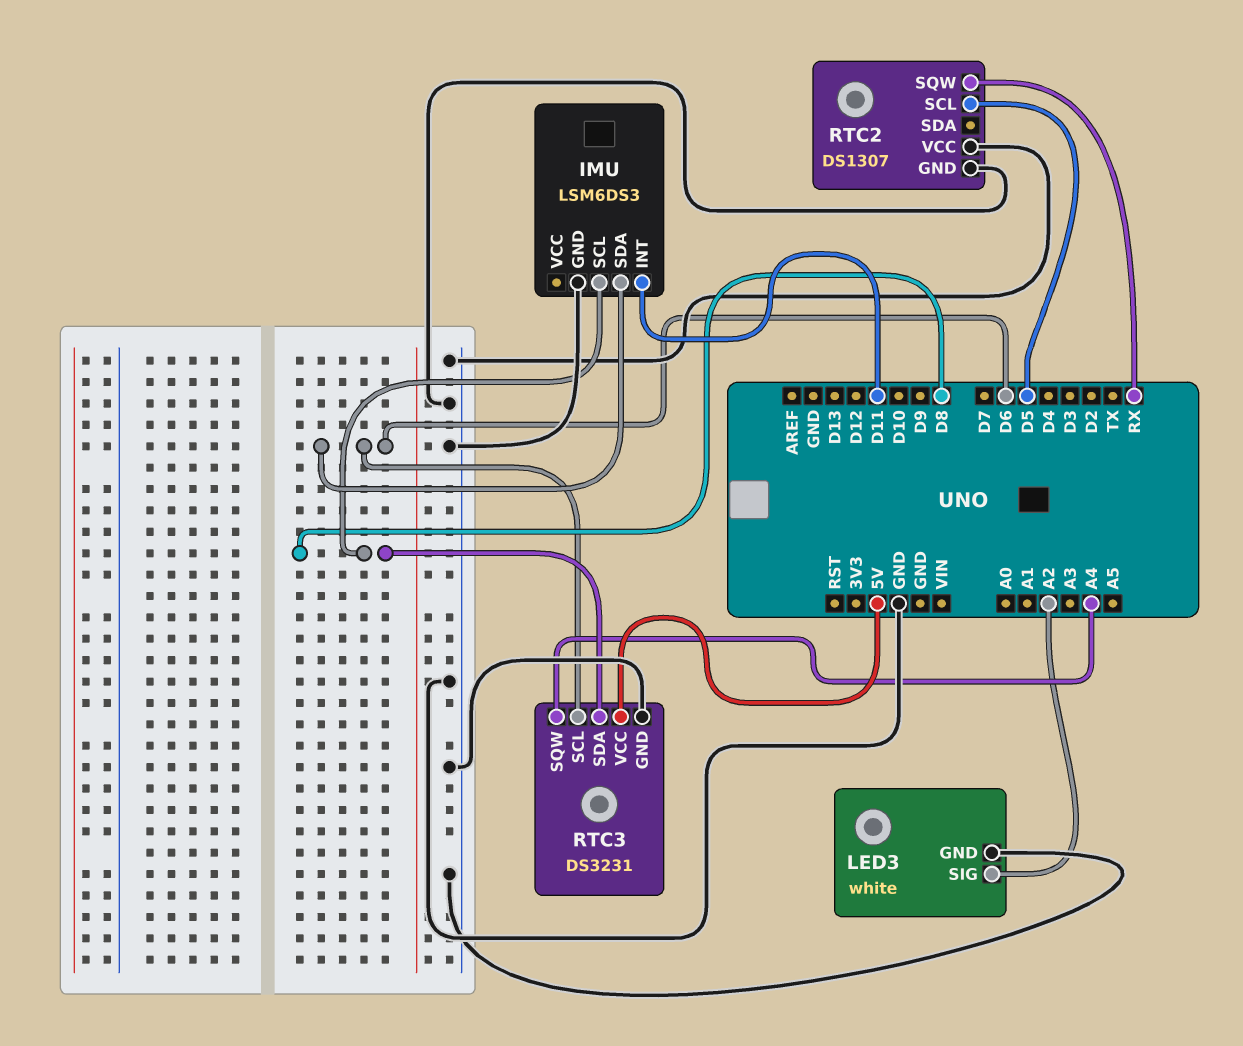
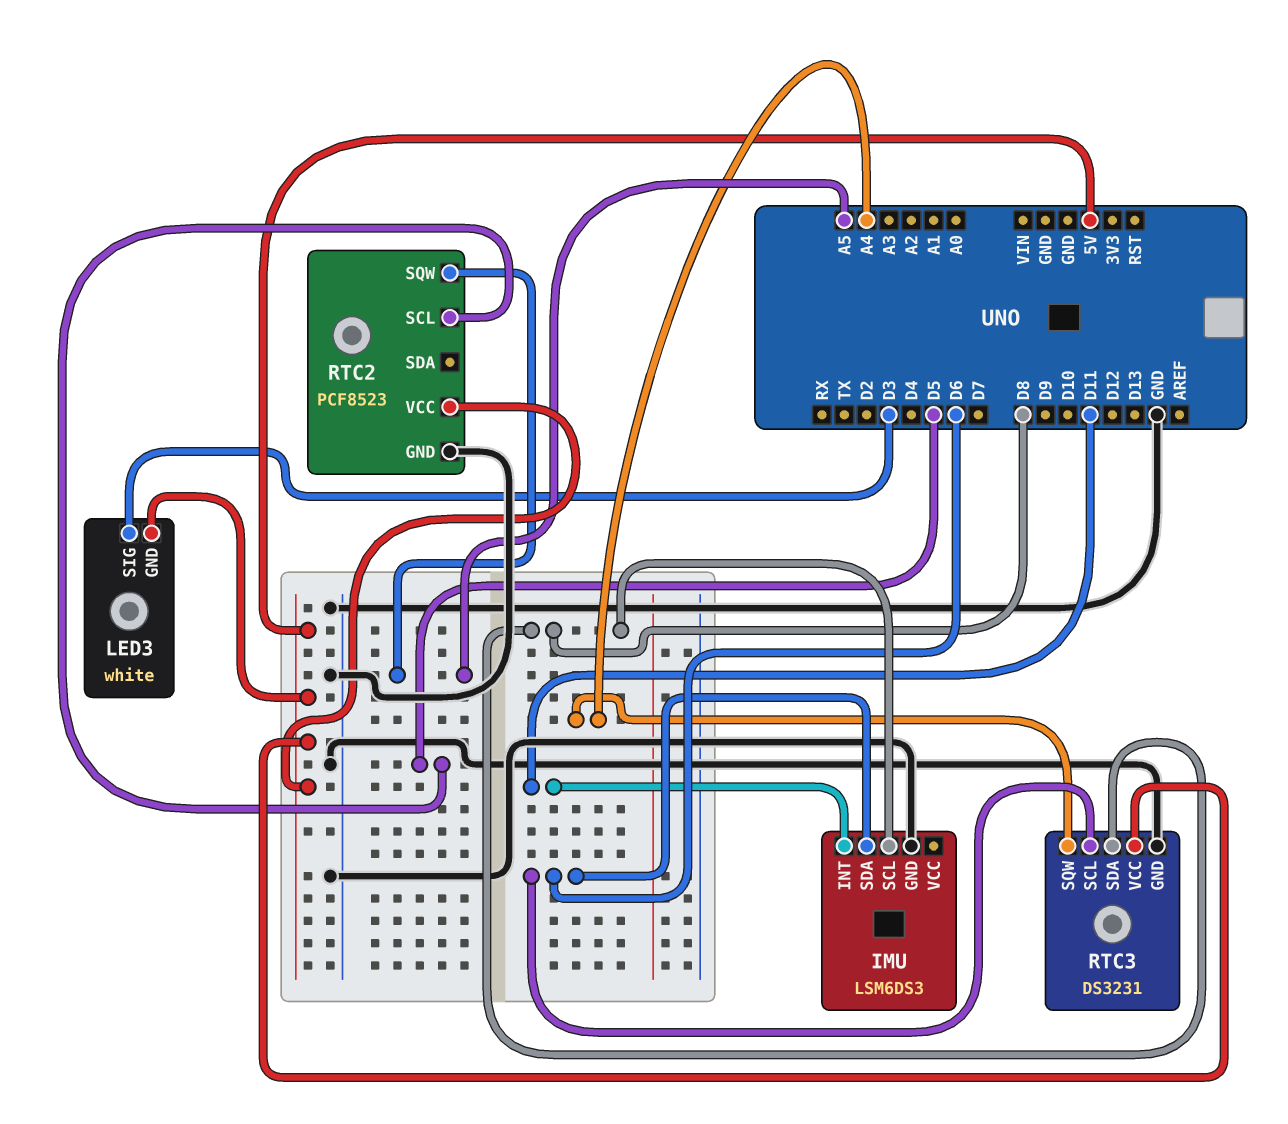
LED3 pin GND: GND -> 5V
LED3 pin SIG: A2 -> D3
RTC2: DS1307 -> PCF8523
RTC2 pin SQW: RX -> A5
RTC2 pin VCC: GND -> 5V

